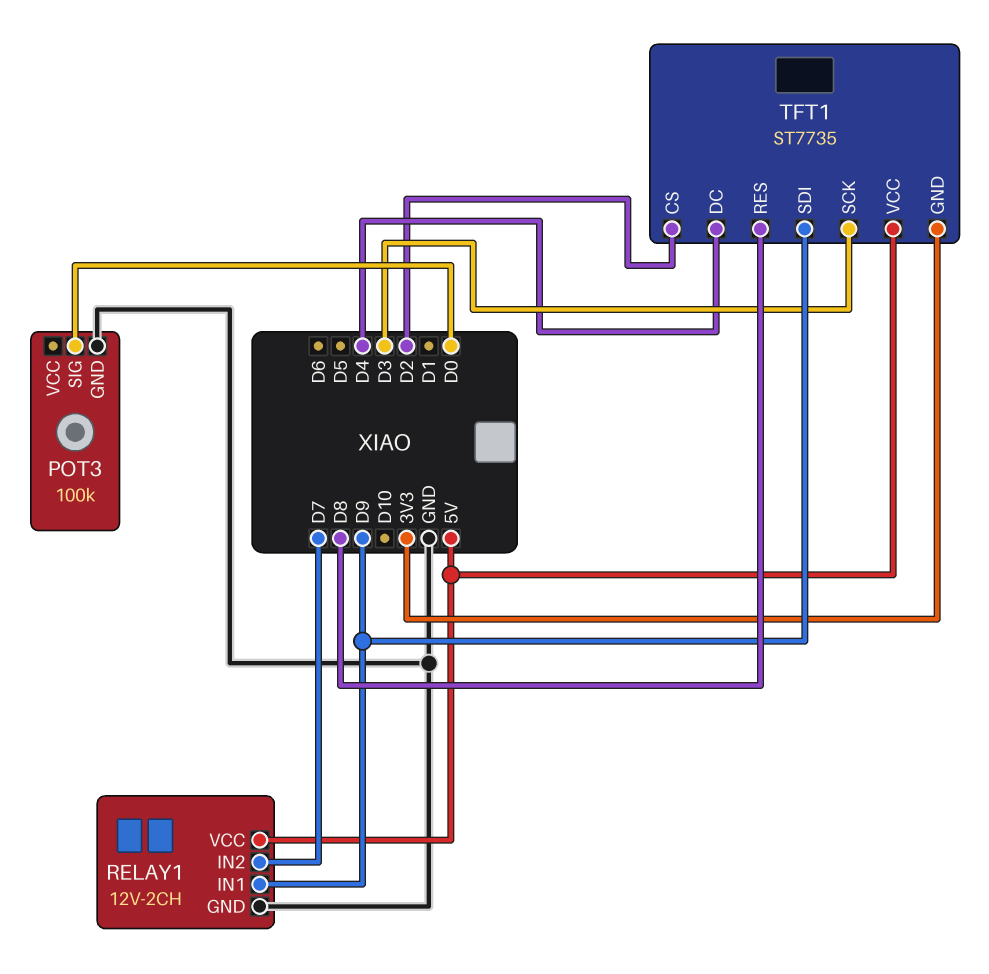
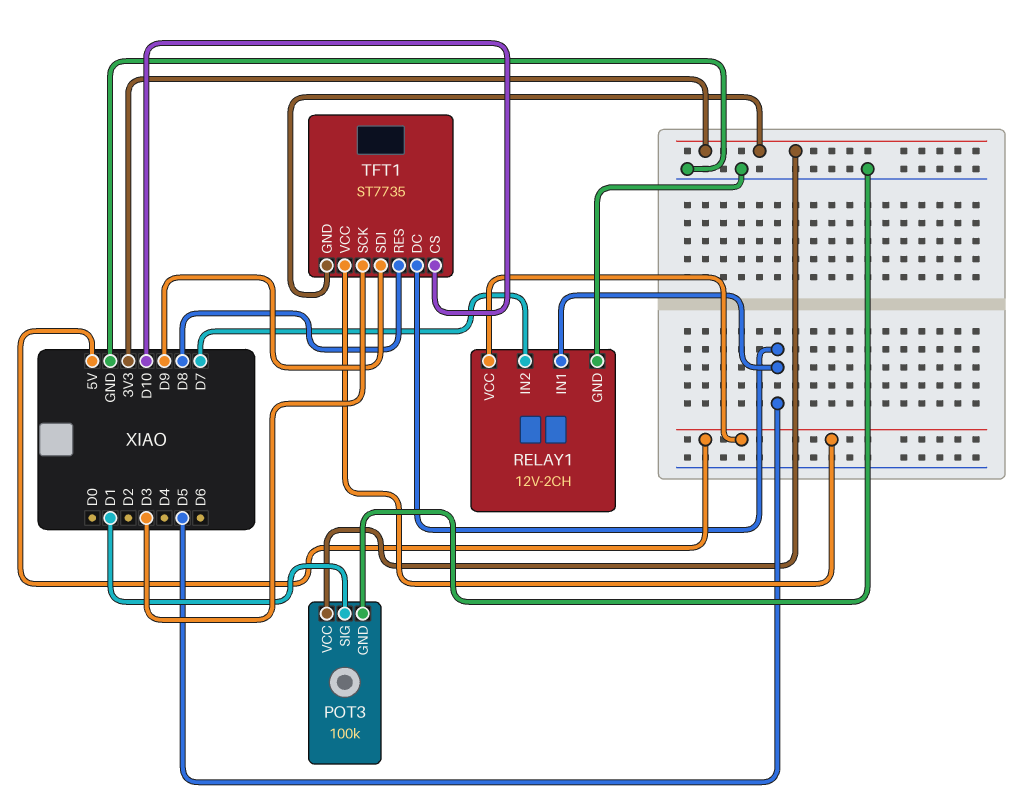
POT3 pin SIG: D0 -> D1
POT3 pin VCC: none -> 3V3
RELAY1 pin IN1: D9 -> D5
TFT1 pin CS: D2 -> D10
TFT1 pin DC: D4 -> D5

